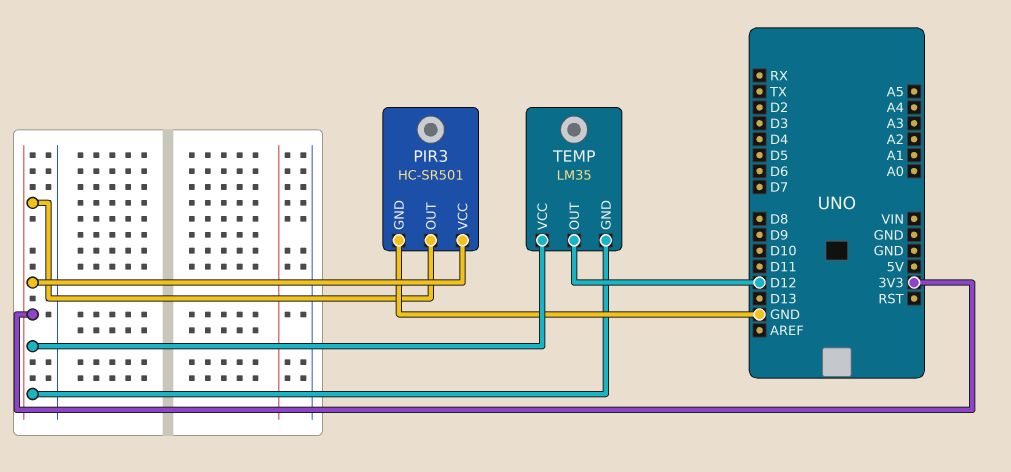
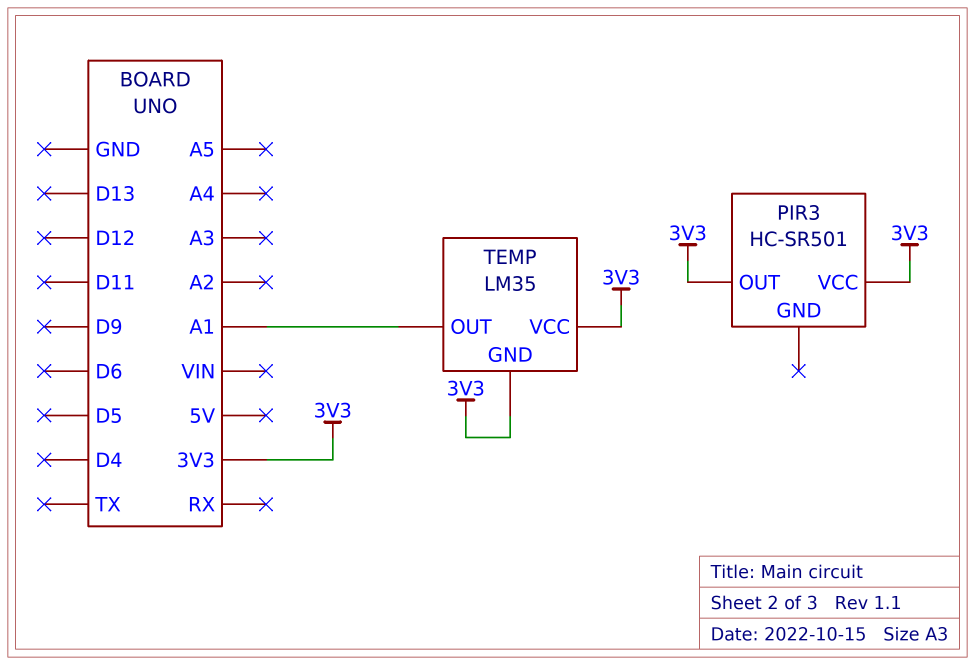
PIR3 pin GND: GND -> none
TEMP pin OUT: D12 -> A1

